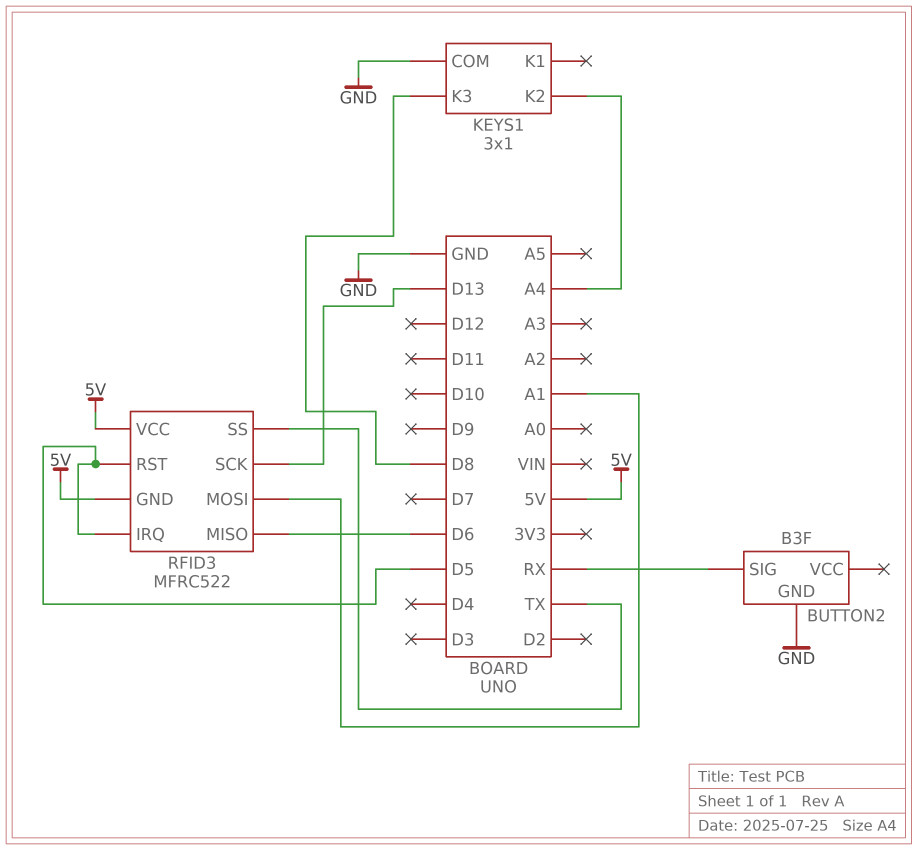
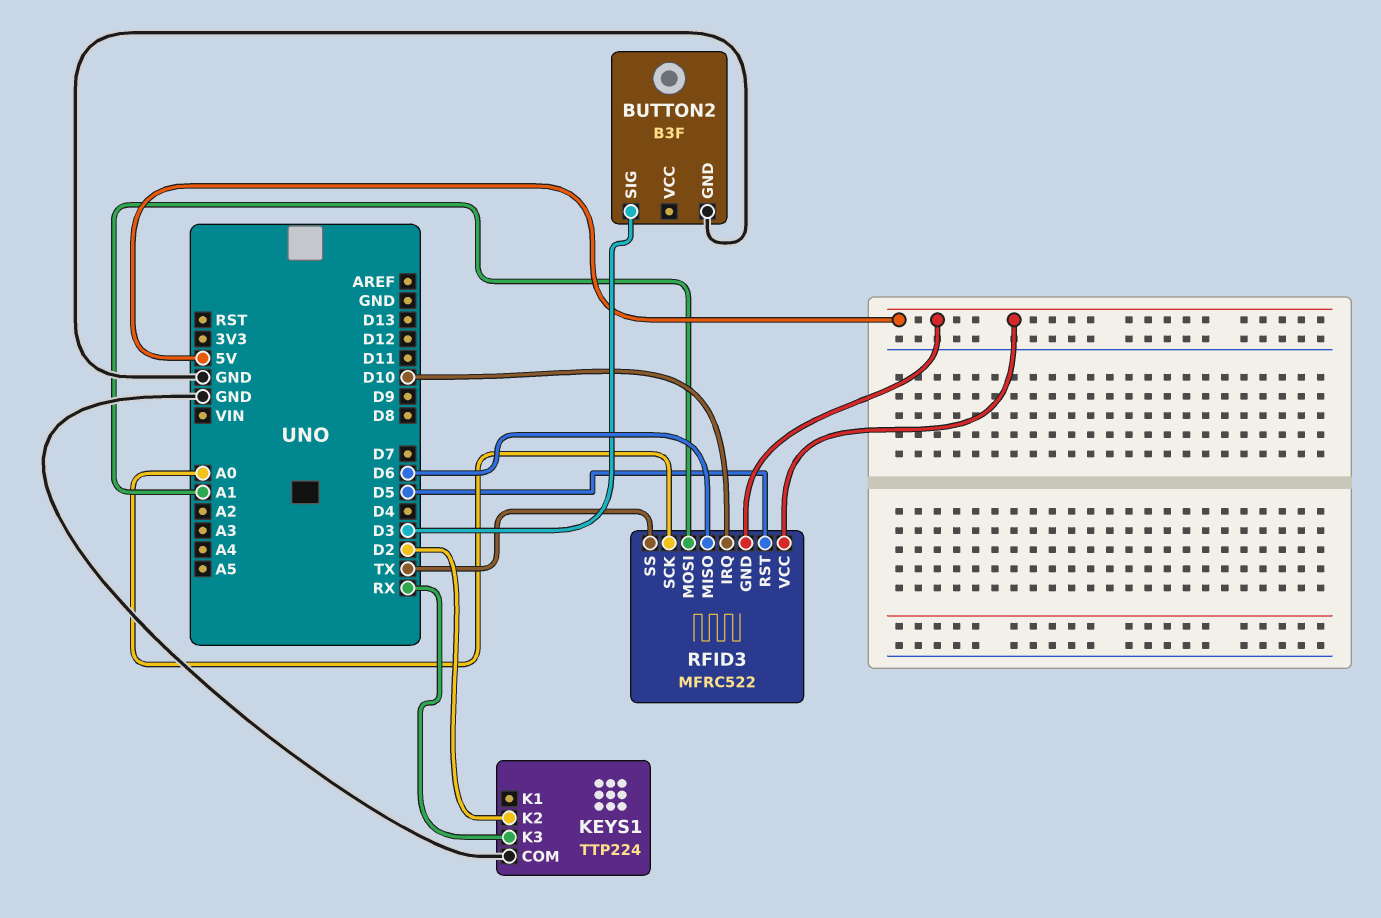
BUTTON2 pin SIG: RX -> D3
KEYS1: 3x1 -> TTP224
KEYS1 pin K2: A4 -> D2
KEYS1 pin K3: D8 -> RX
RFID3 pin IRQ: D5 -> D10
RFID3 pin SCK: D13 -> A0

